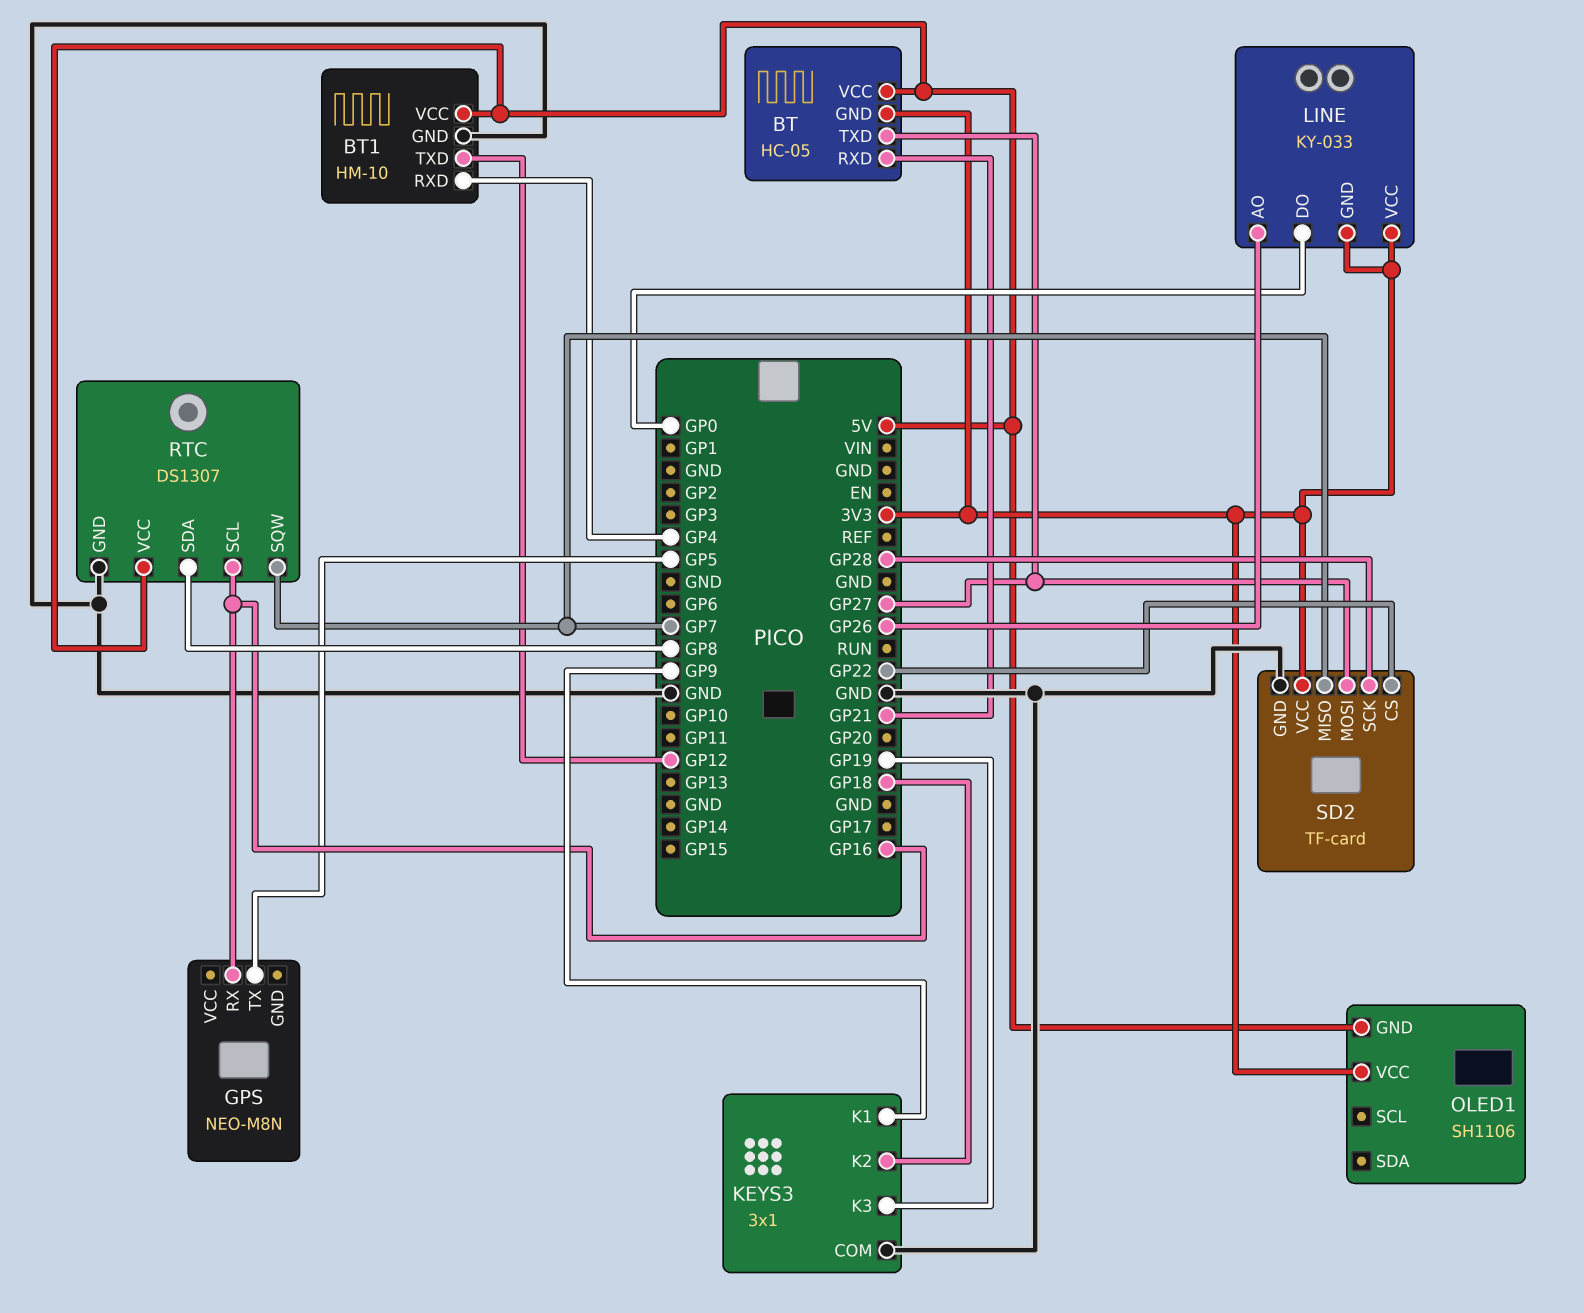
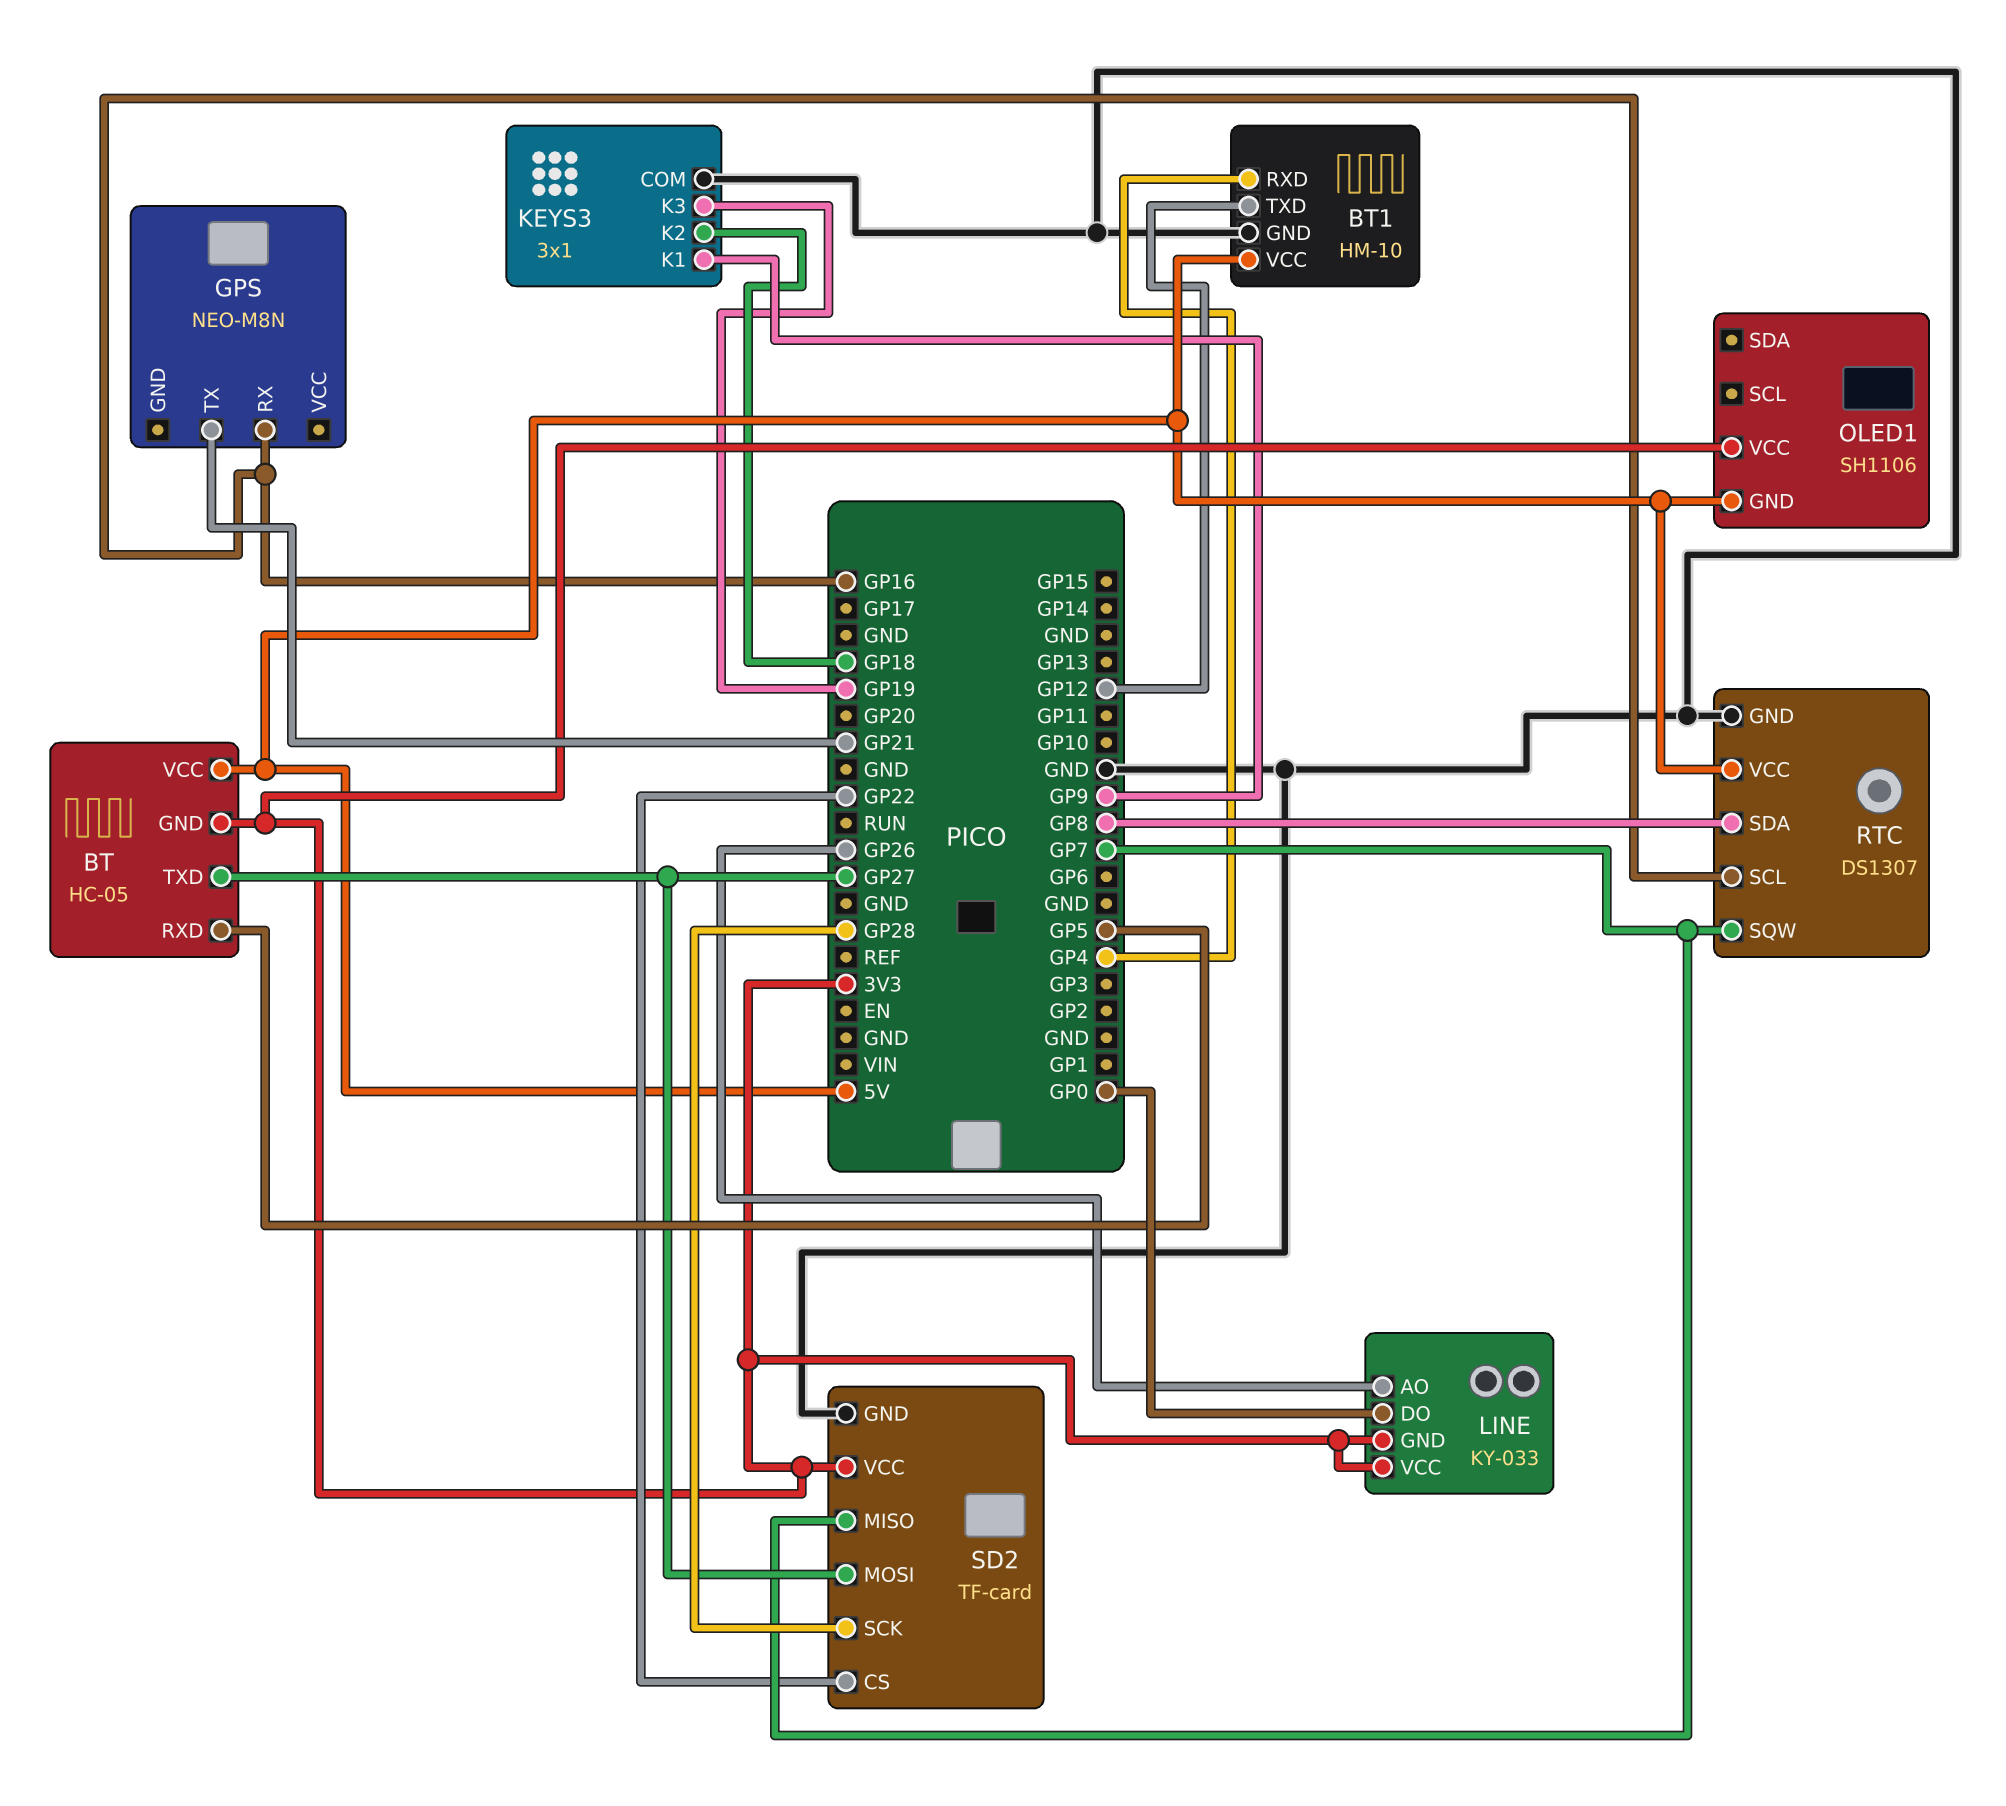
BT pin RXD: GP21 -> GP5
GPS pin TX: GP5 -> GP21

